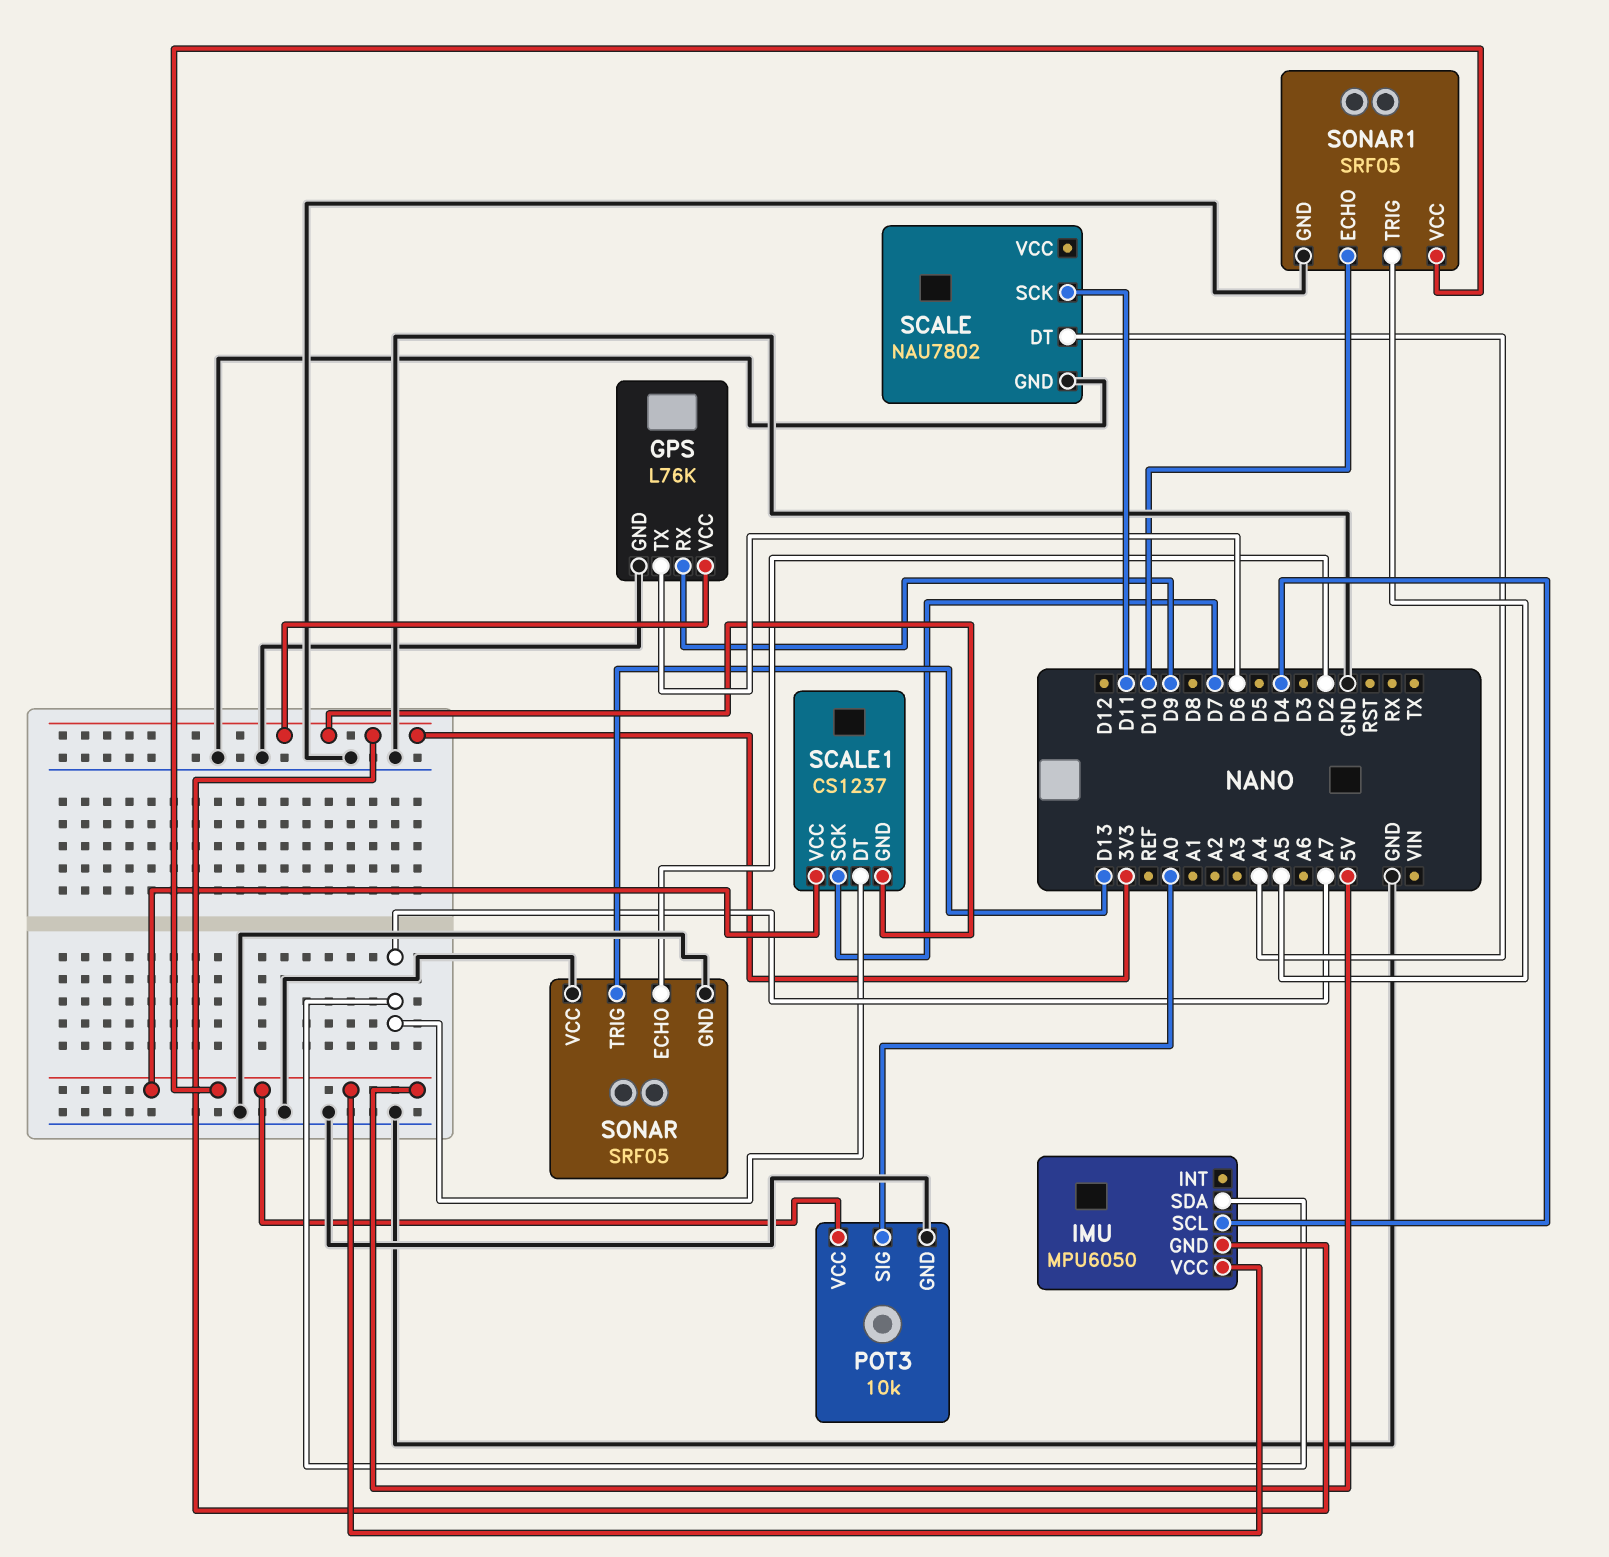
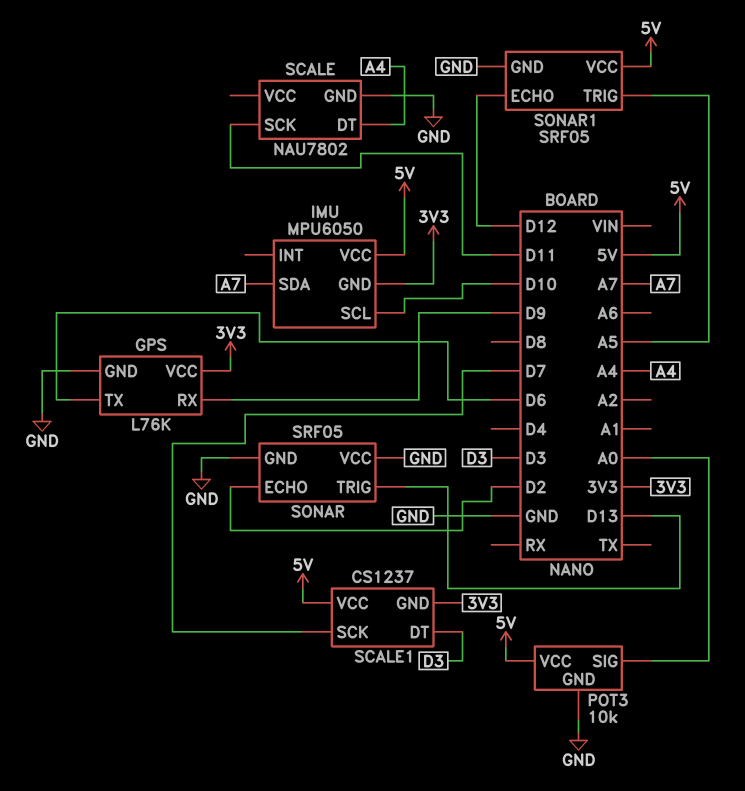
IMU pin SCL: D4 -> D10
SCALE1 pin DT: A7 -> D3
SONAR1 pin ECHO: D10 -> D12

